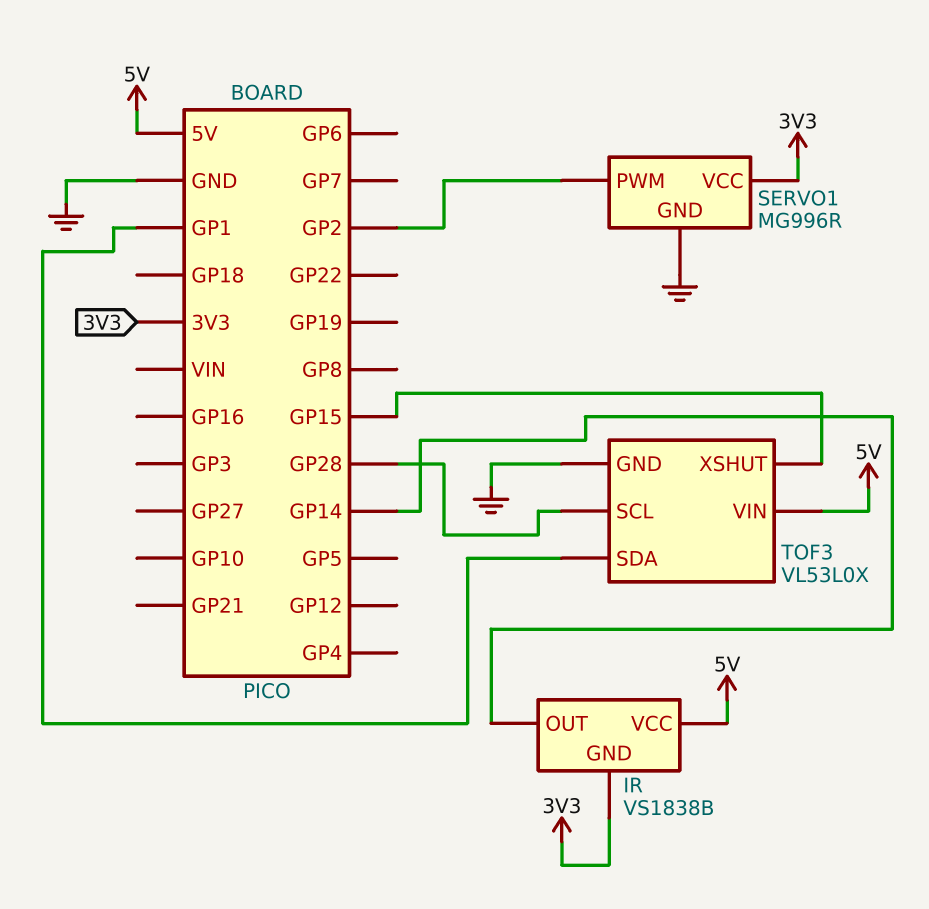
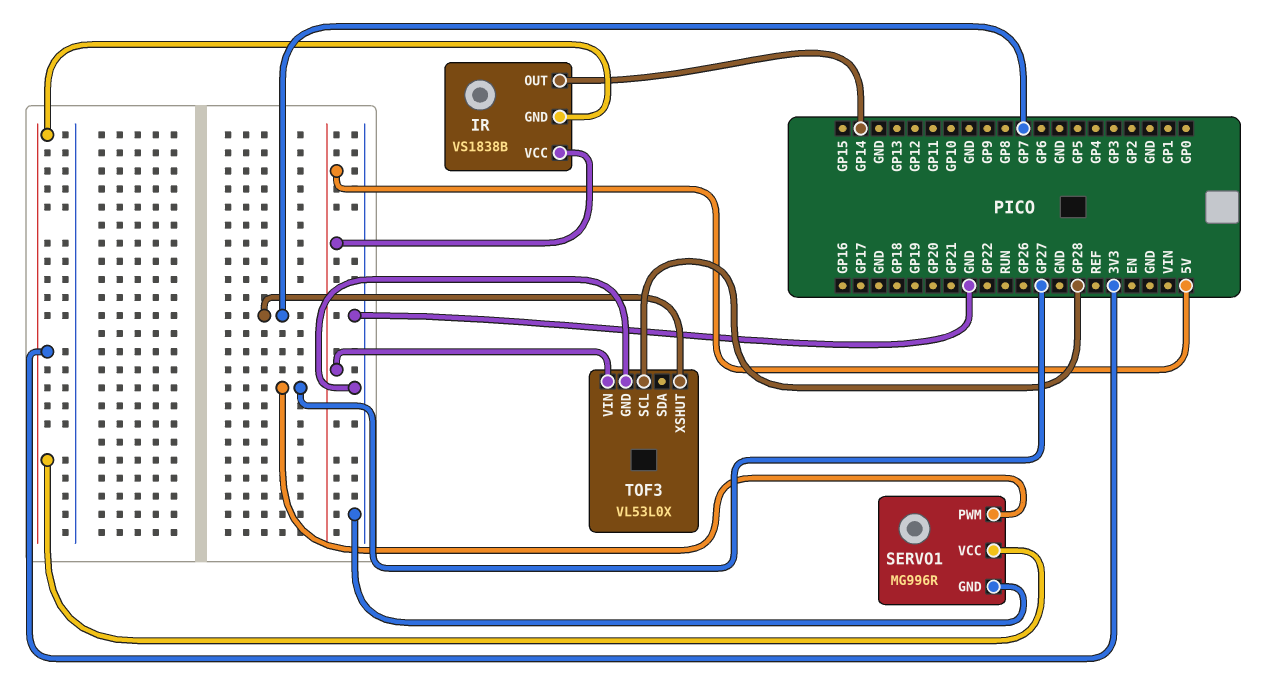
SERVO1 pin PWM: GP2 -> GP27
TOF3 pin SDA: GP1 -> none
TOF3 pin XSHUT: GP15 -> GP7

